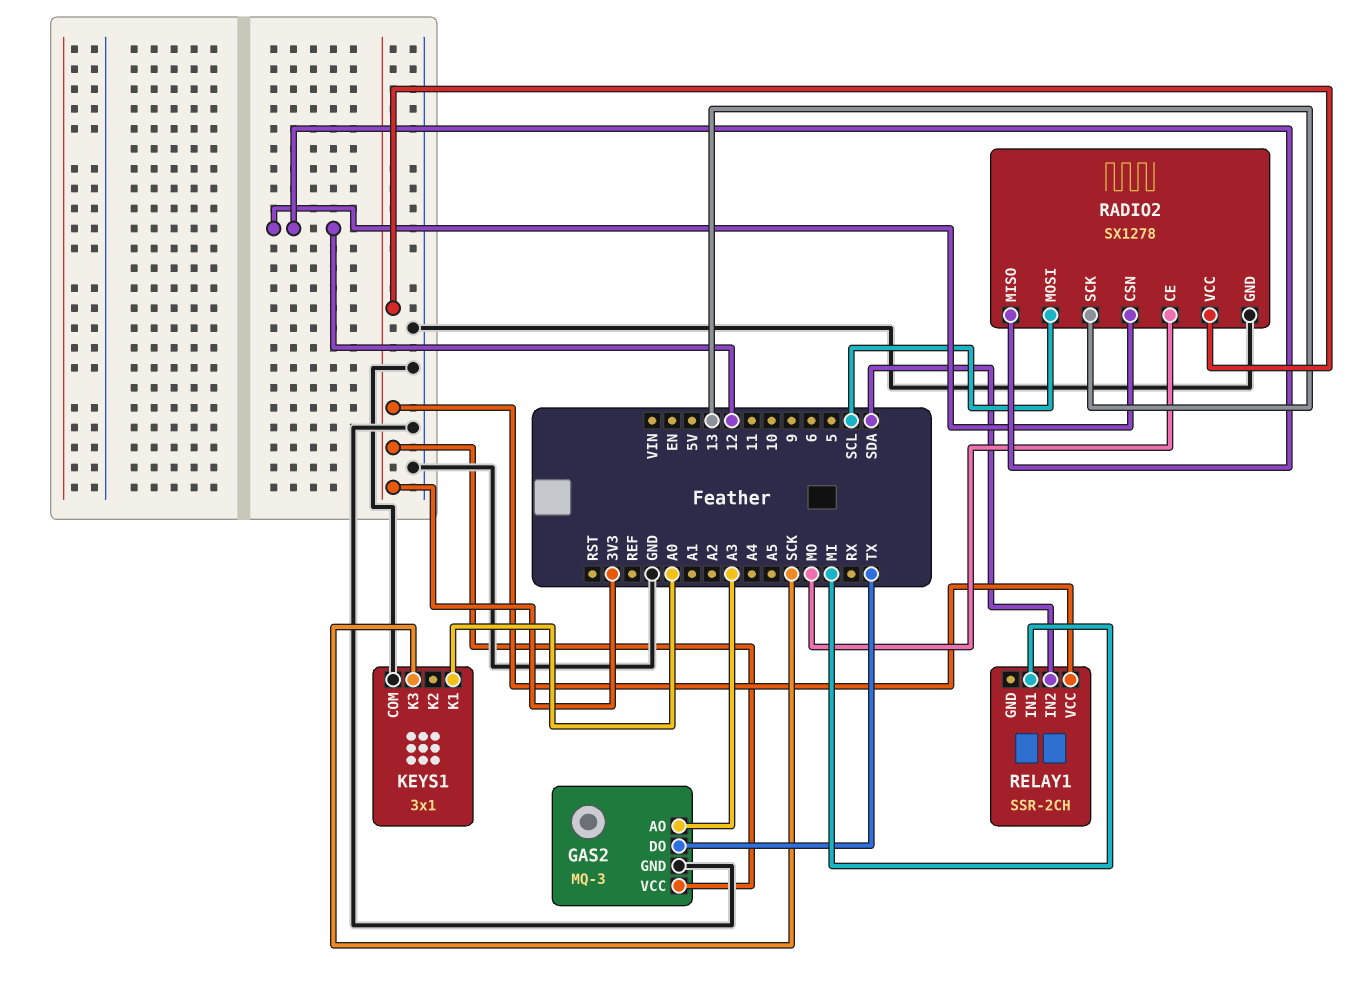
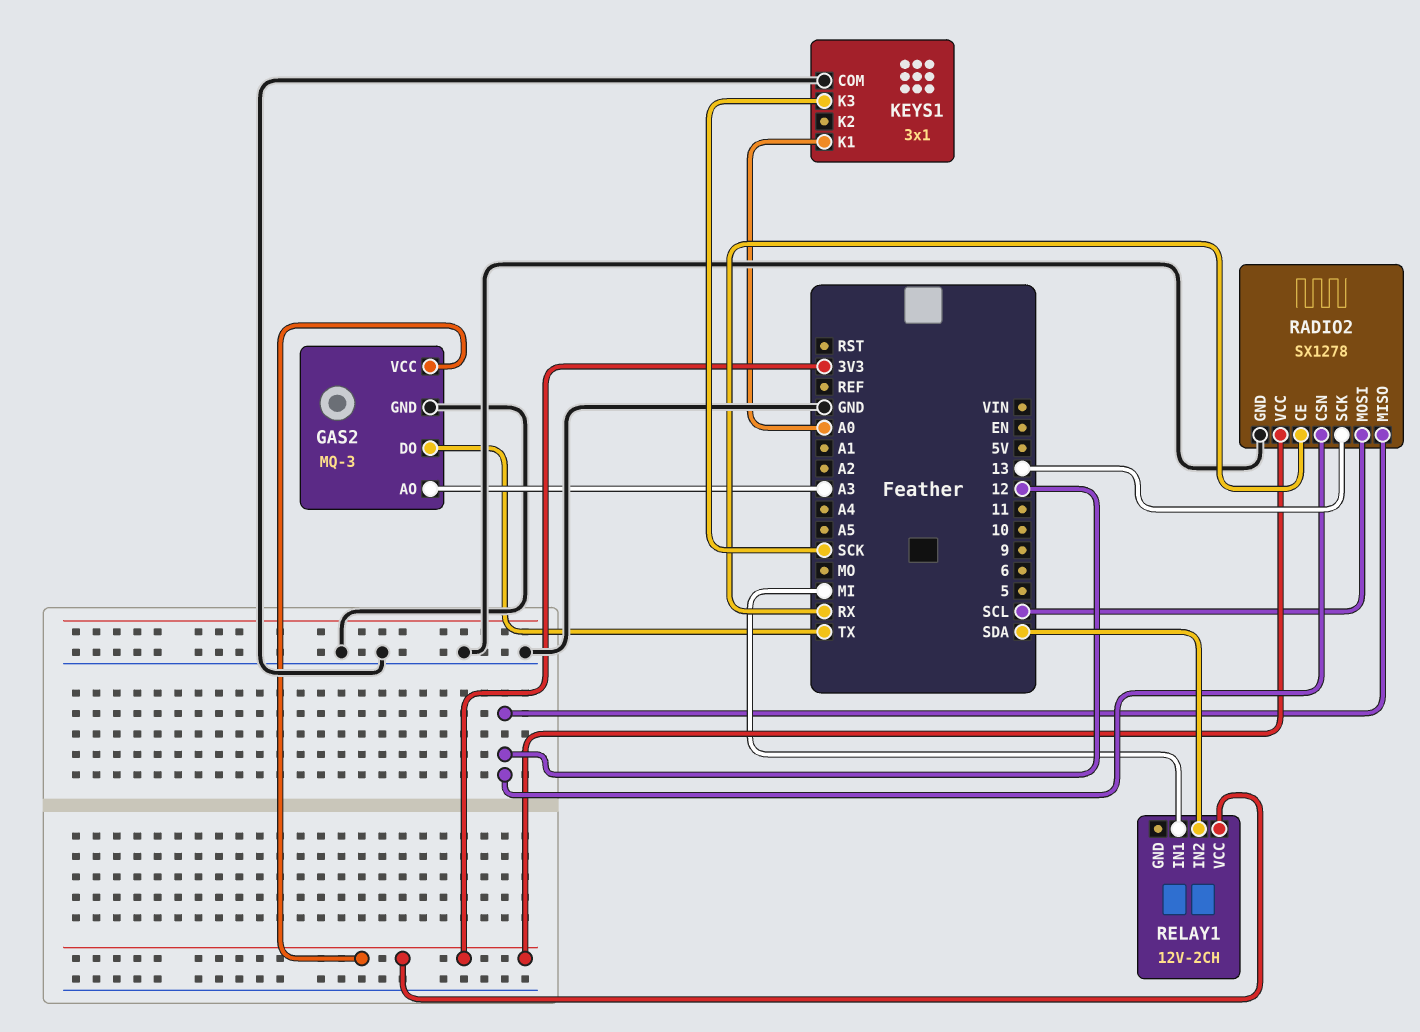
RADIO2 pin CE: MO -> RX
RELAY1: SSR-2CH -> 12V-2CH

